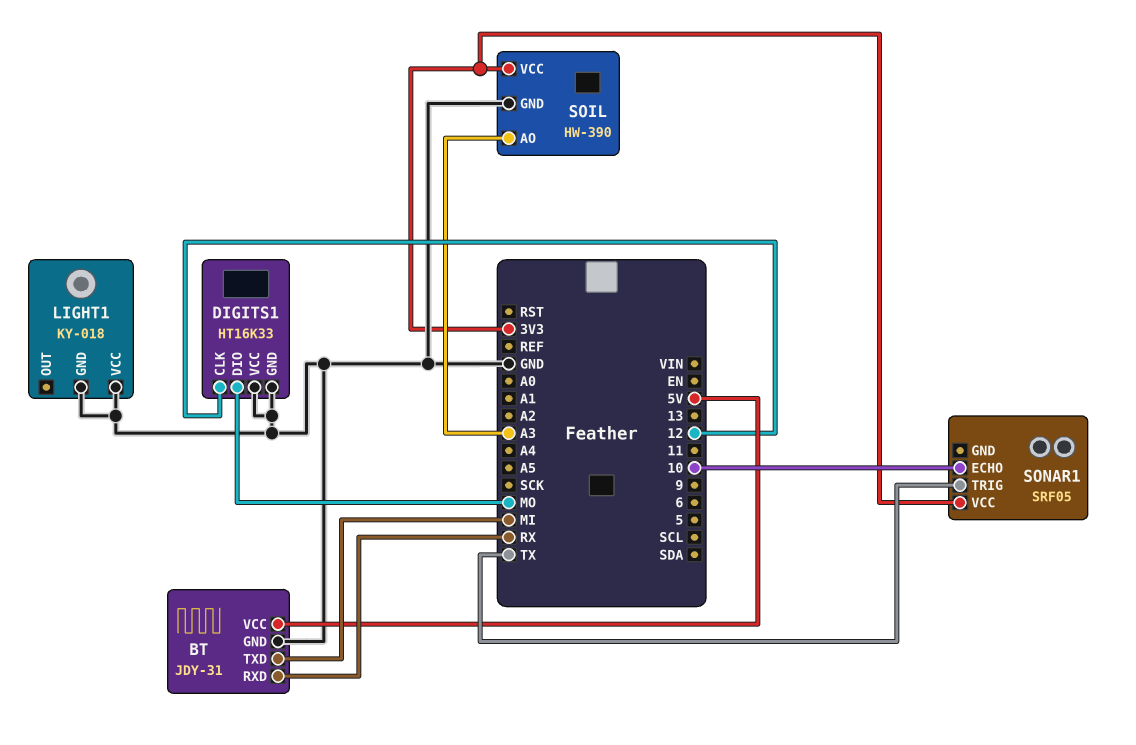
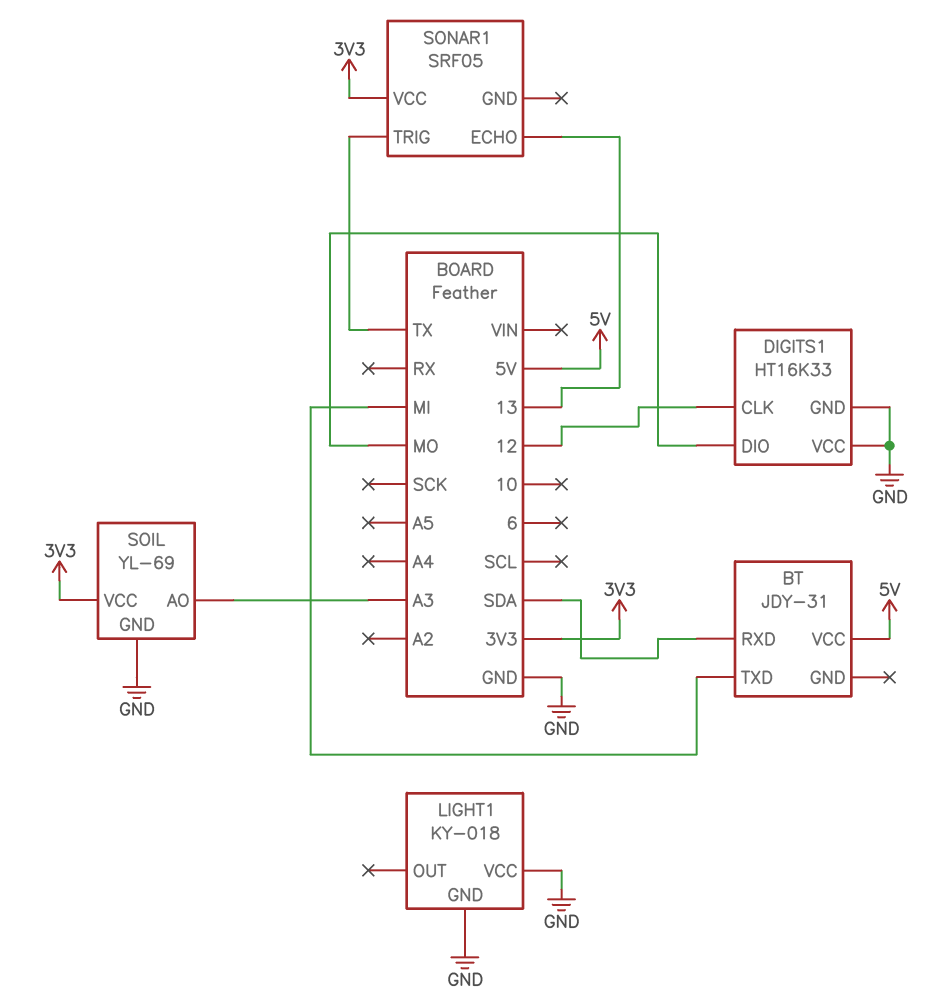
BT pin GND: GND -> none
BT pin RXD: RX -> SDA
SOIL: HW-390 -> YL-69
SONAR1 pin ECHO: 10 -> 13

